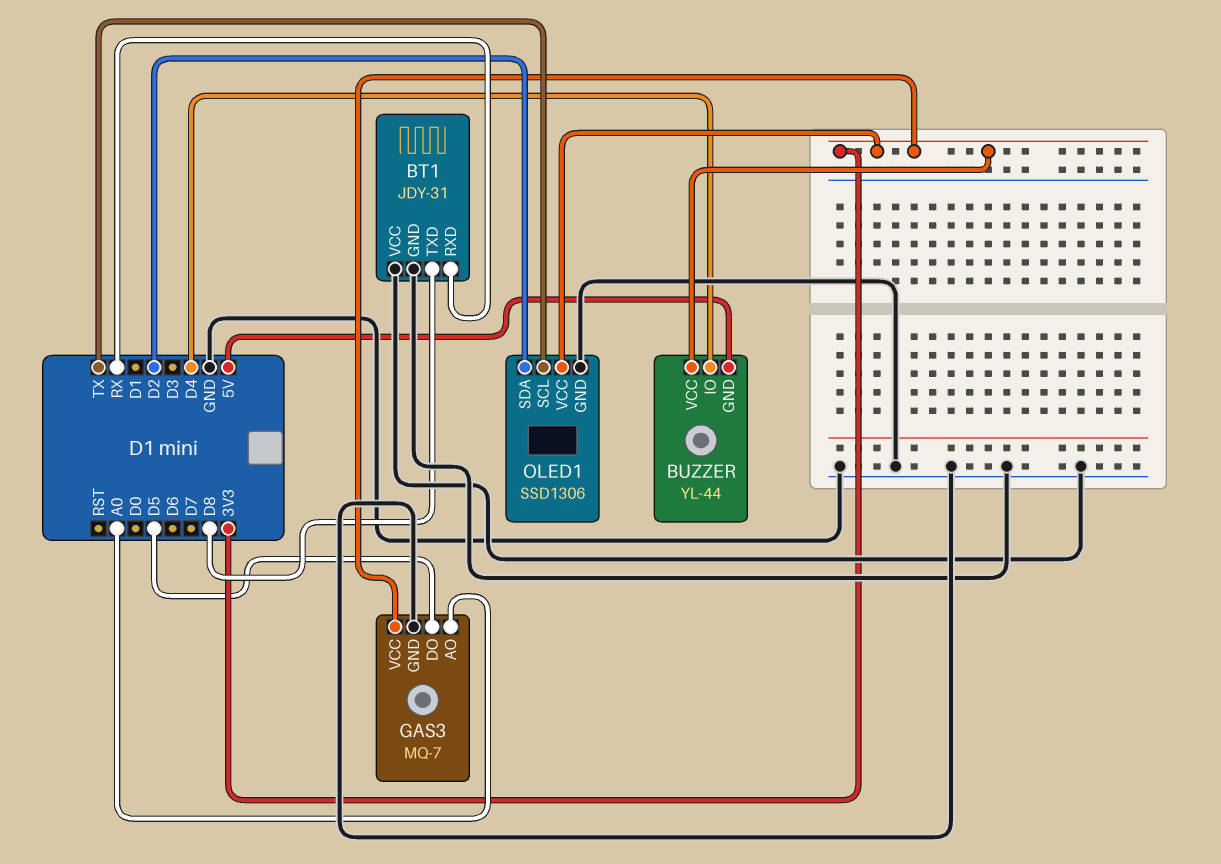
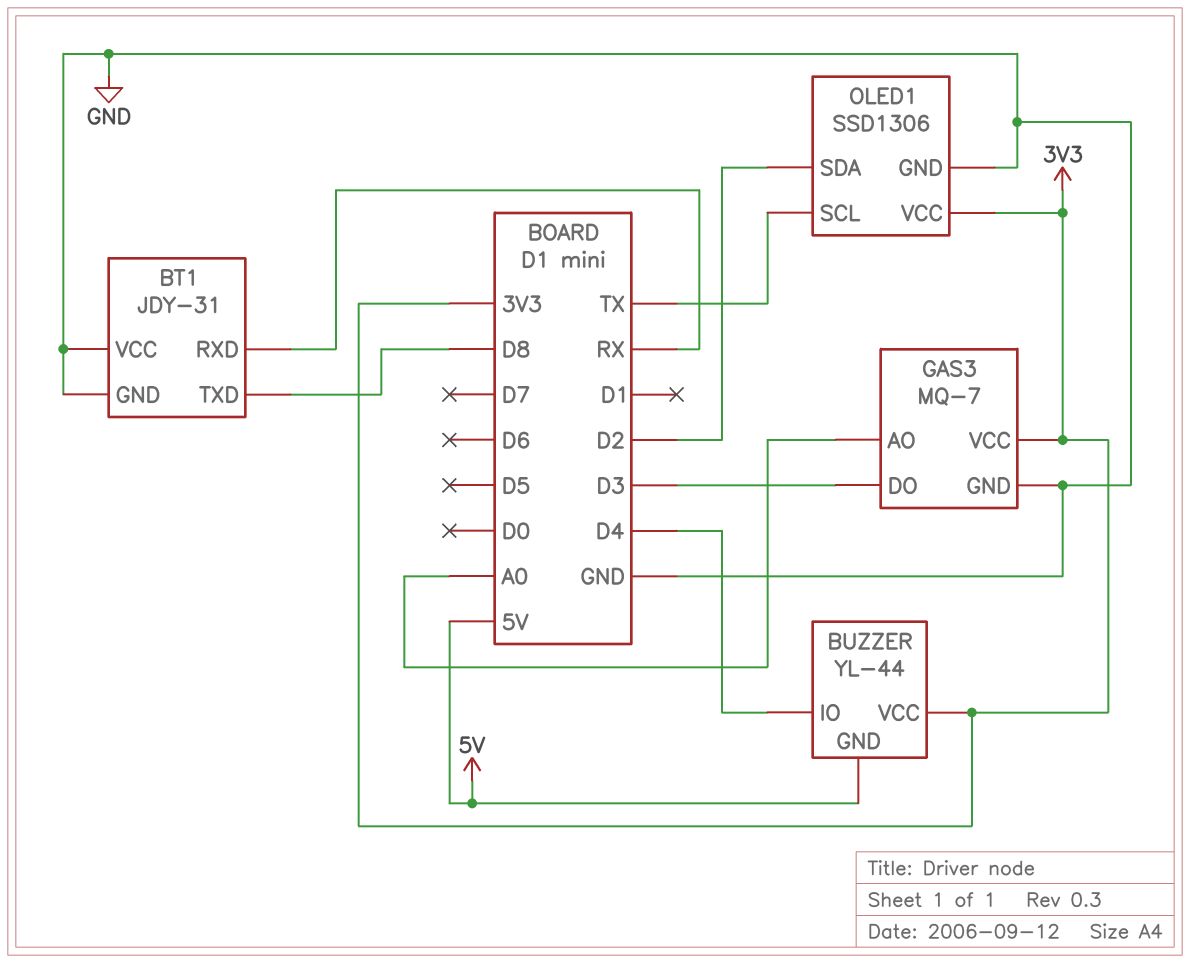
GAS3 pin DO: D5 -> D3

